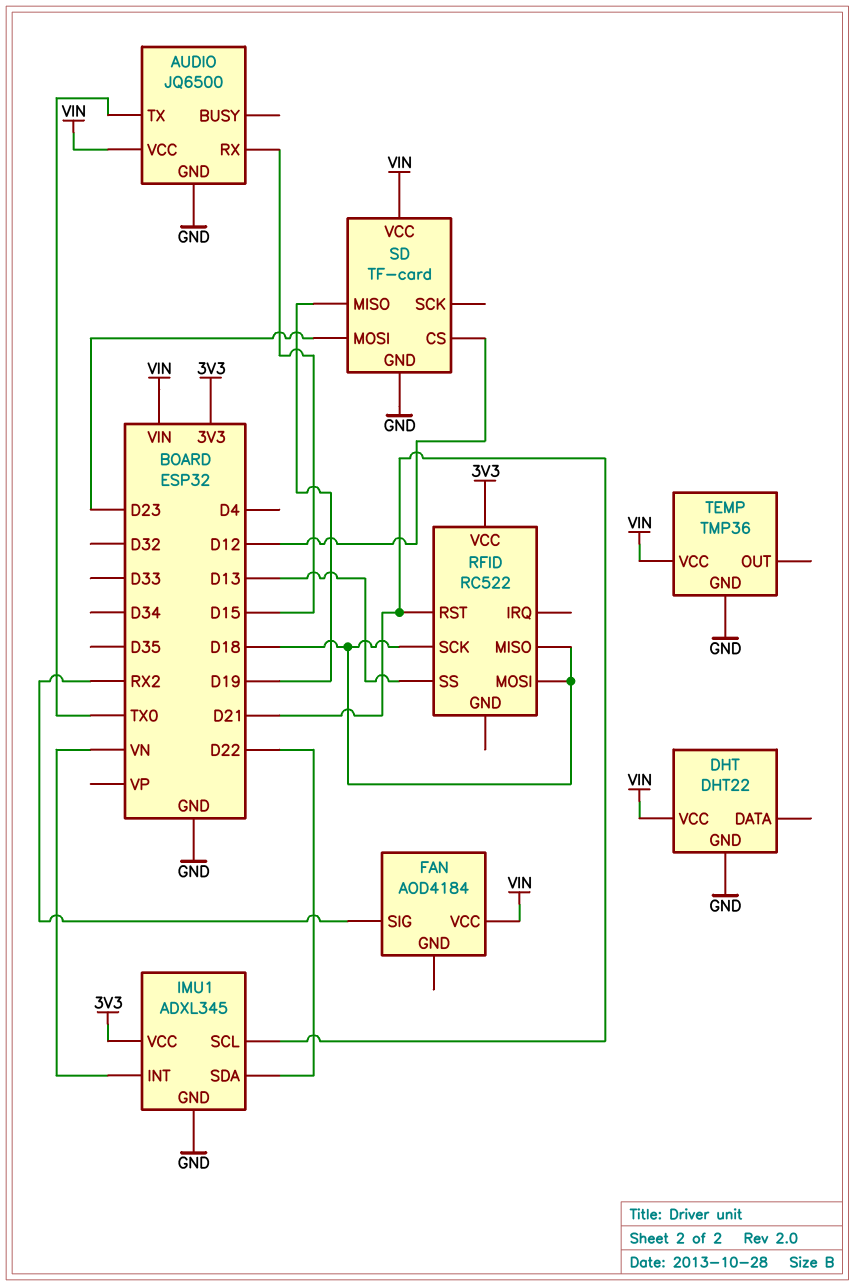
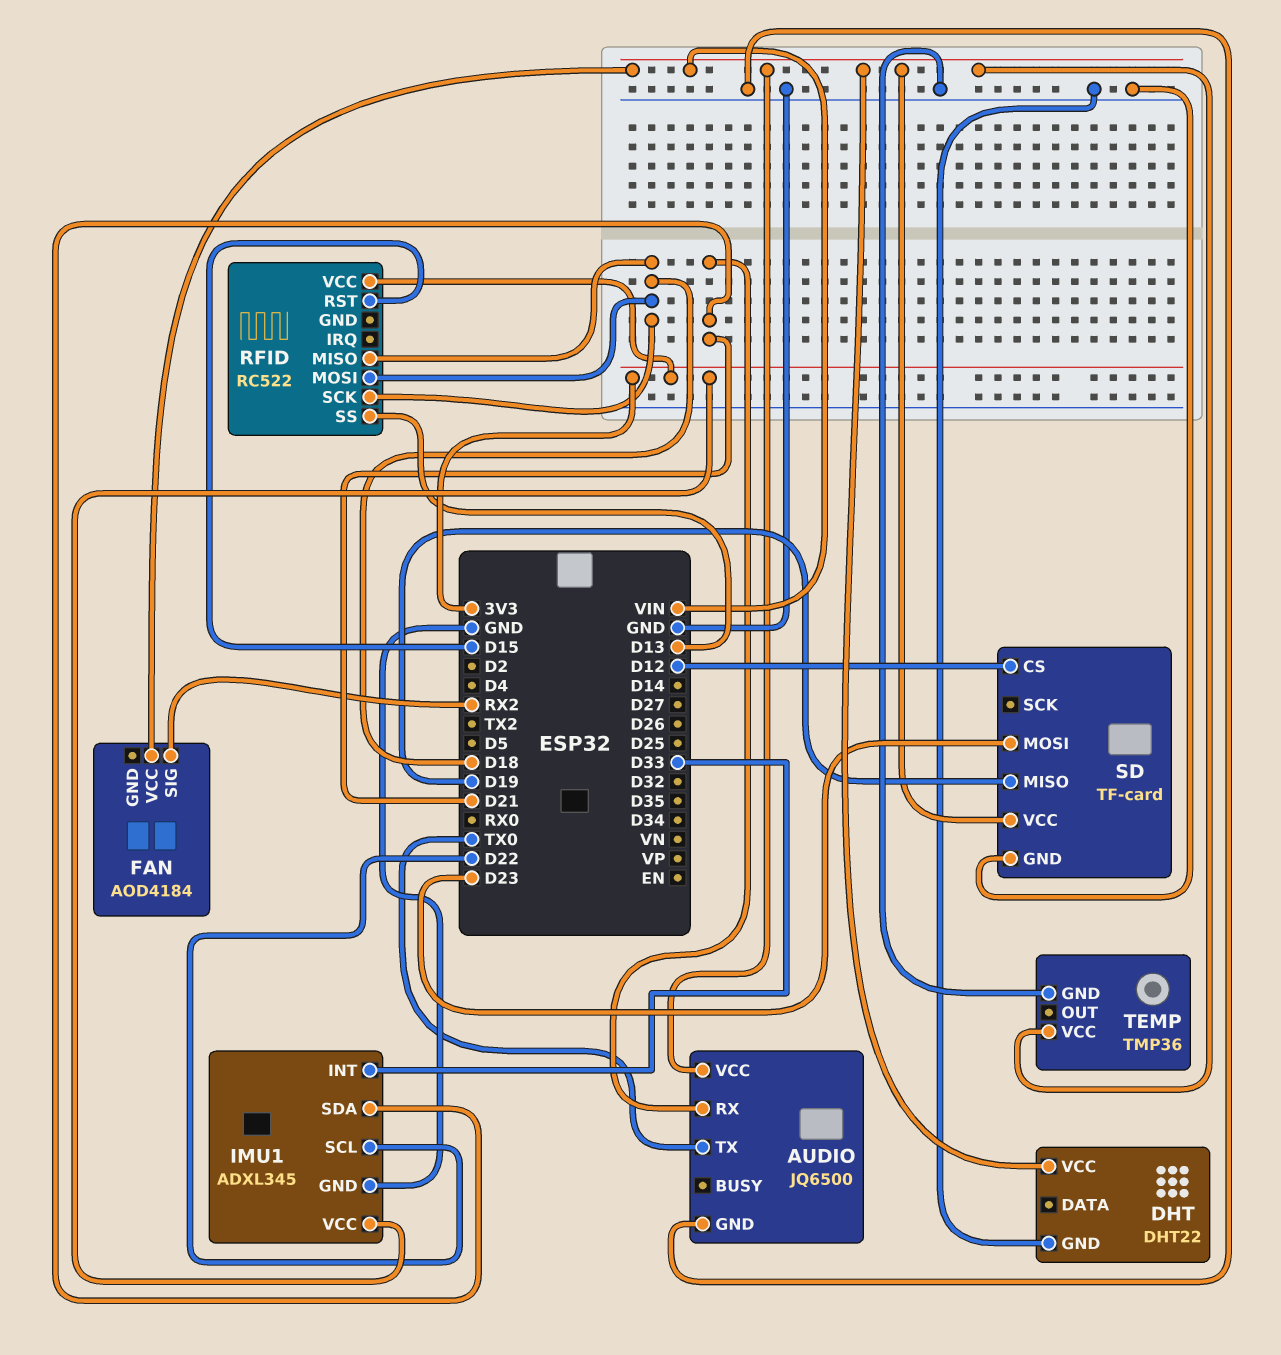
AUDIO pin RX: D15 -> D21
IMU1 pin INT: VN -> D33
IMU1 pin SCL: D21 -> D22
IMU1 pin SDA: D22 -> D21
RFID pin RST: D21 -> D15

